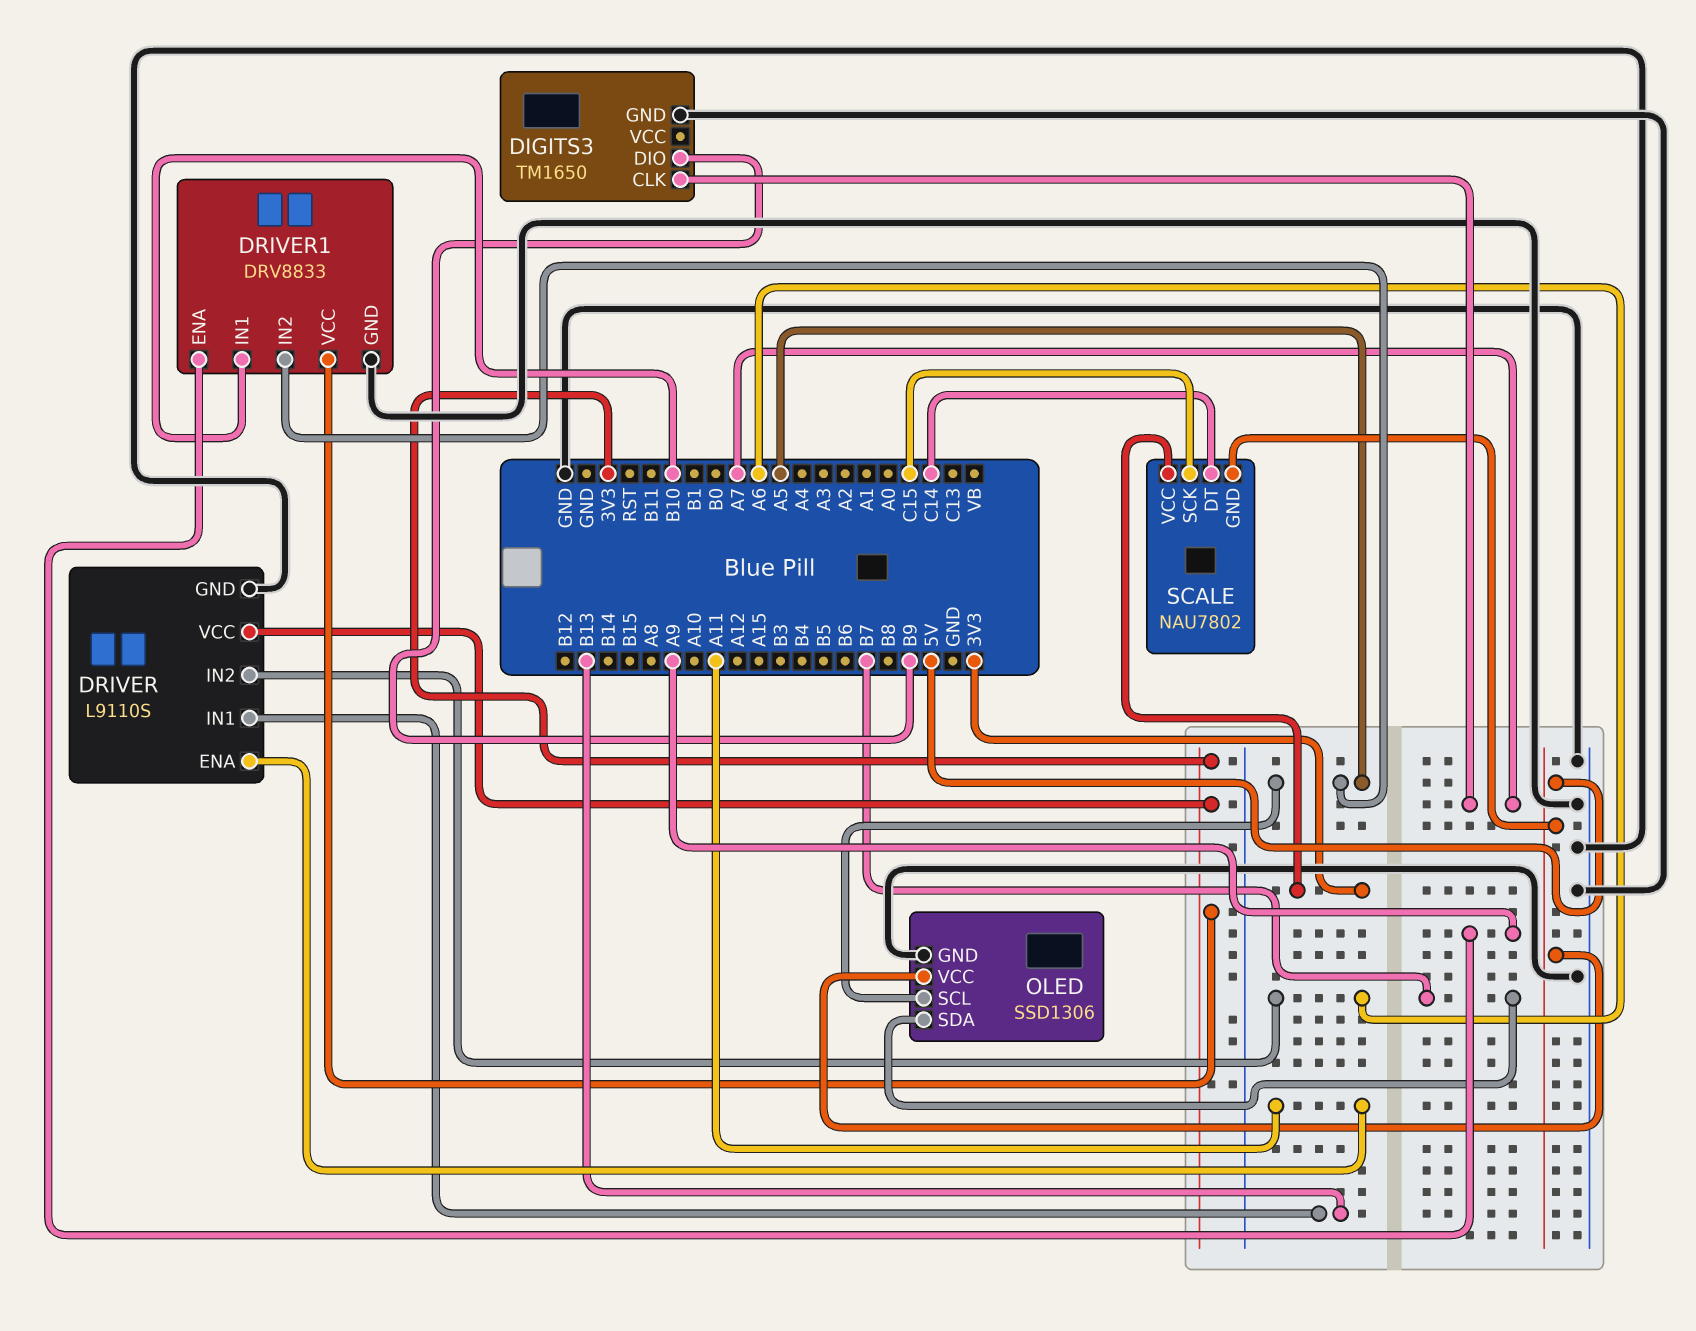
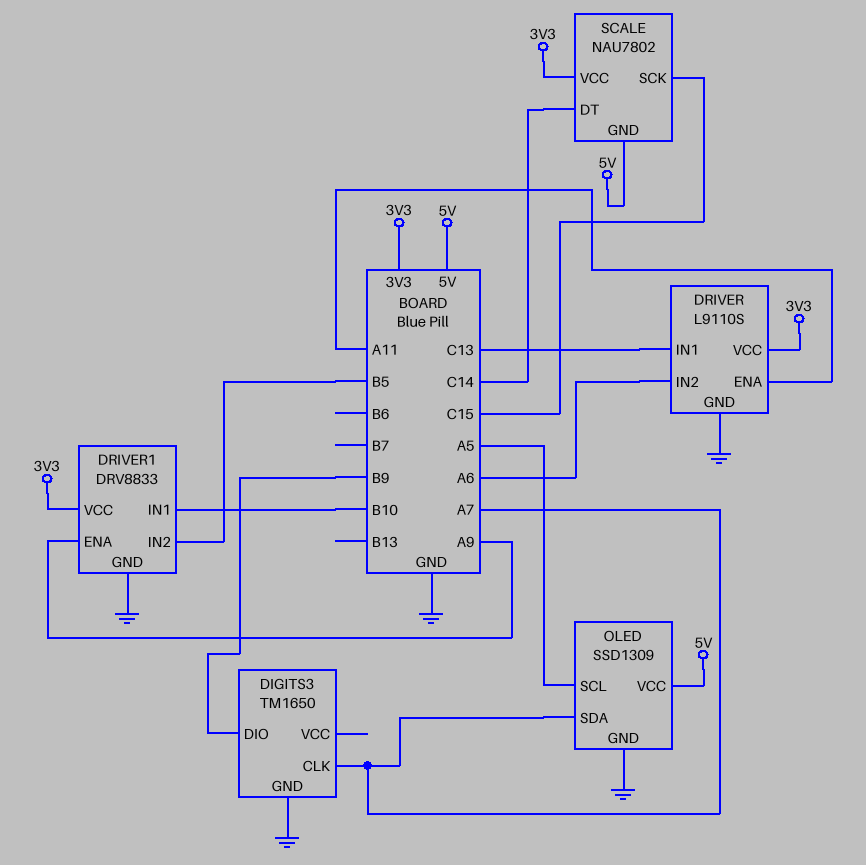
DRIVER pin IN1: B13 -> C13
DRIVER1 pin IN2: A5 -> B5
OLED: SSD1306 -> SSD1309
OLED pin SDA: B7 -> A7

